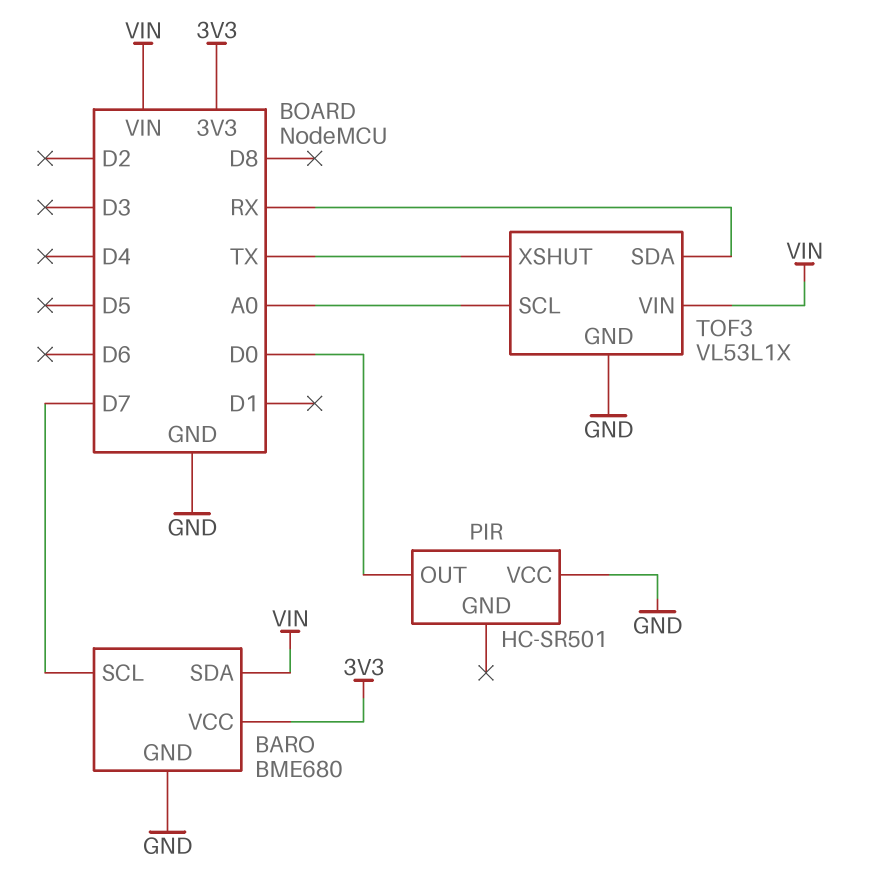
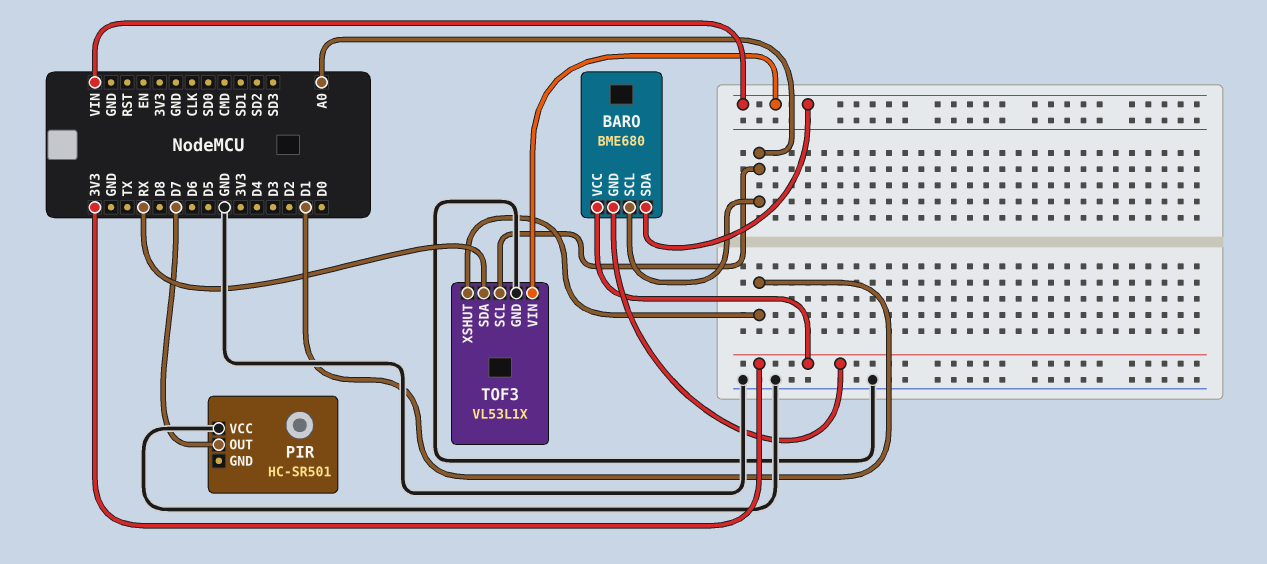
BARO pin GND: GND -> 3V3
BARO pin SCL: D7 -> A0
PIR pin OUT: D0 -> D7
TOF3 pin XSHUT: TX -> D1

